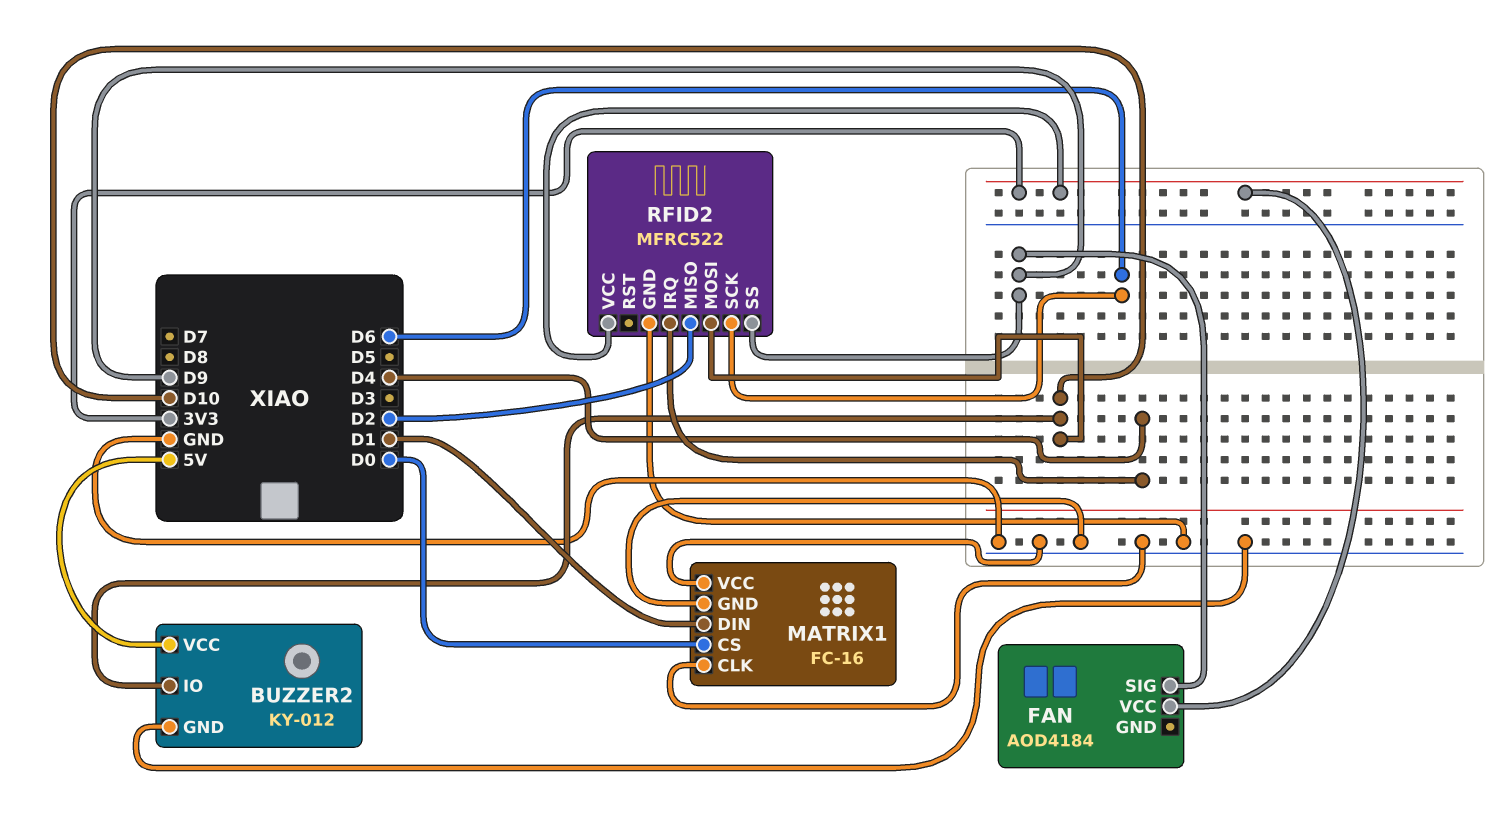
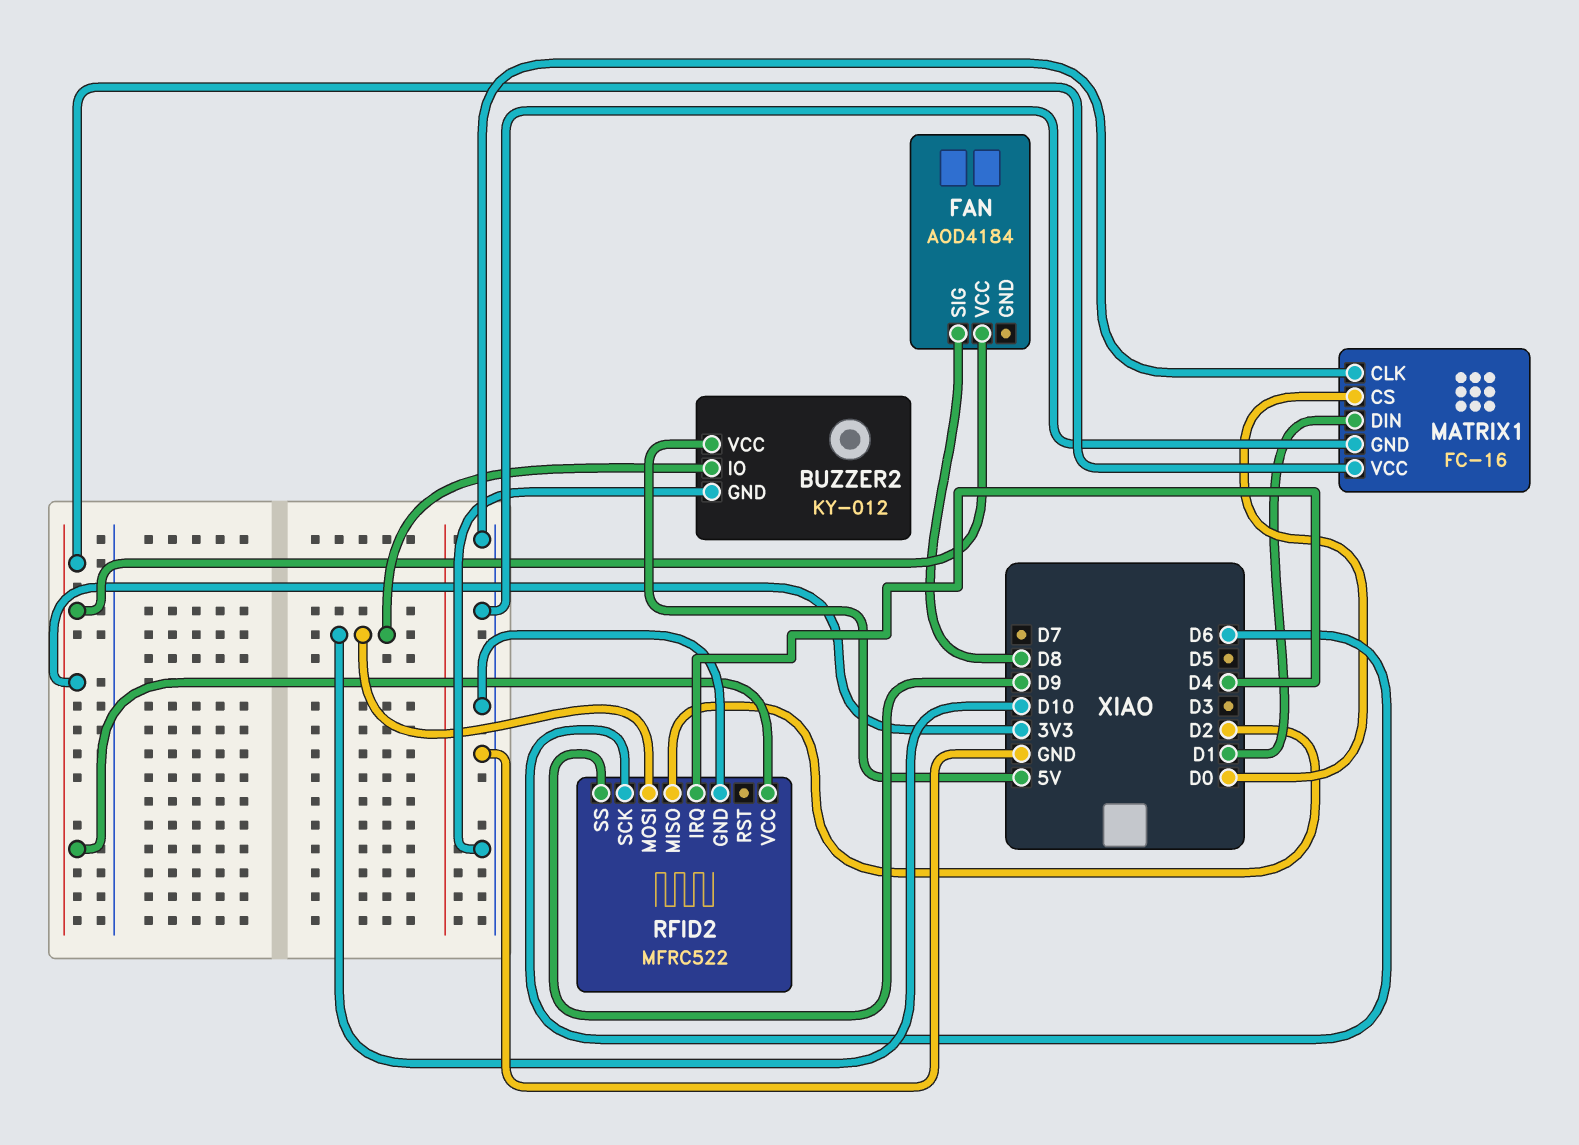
FAN pin SIG: D9 -> D8
MATRIX1 pin VCC: GND -> 3V3

